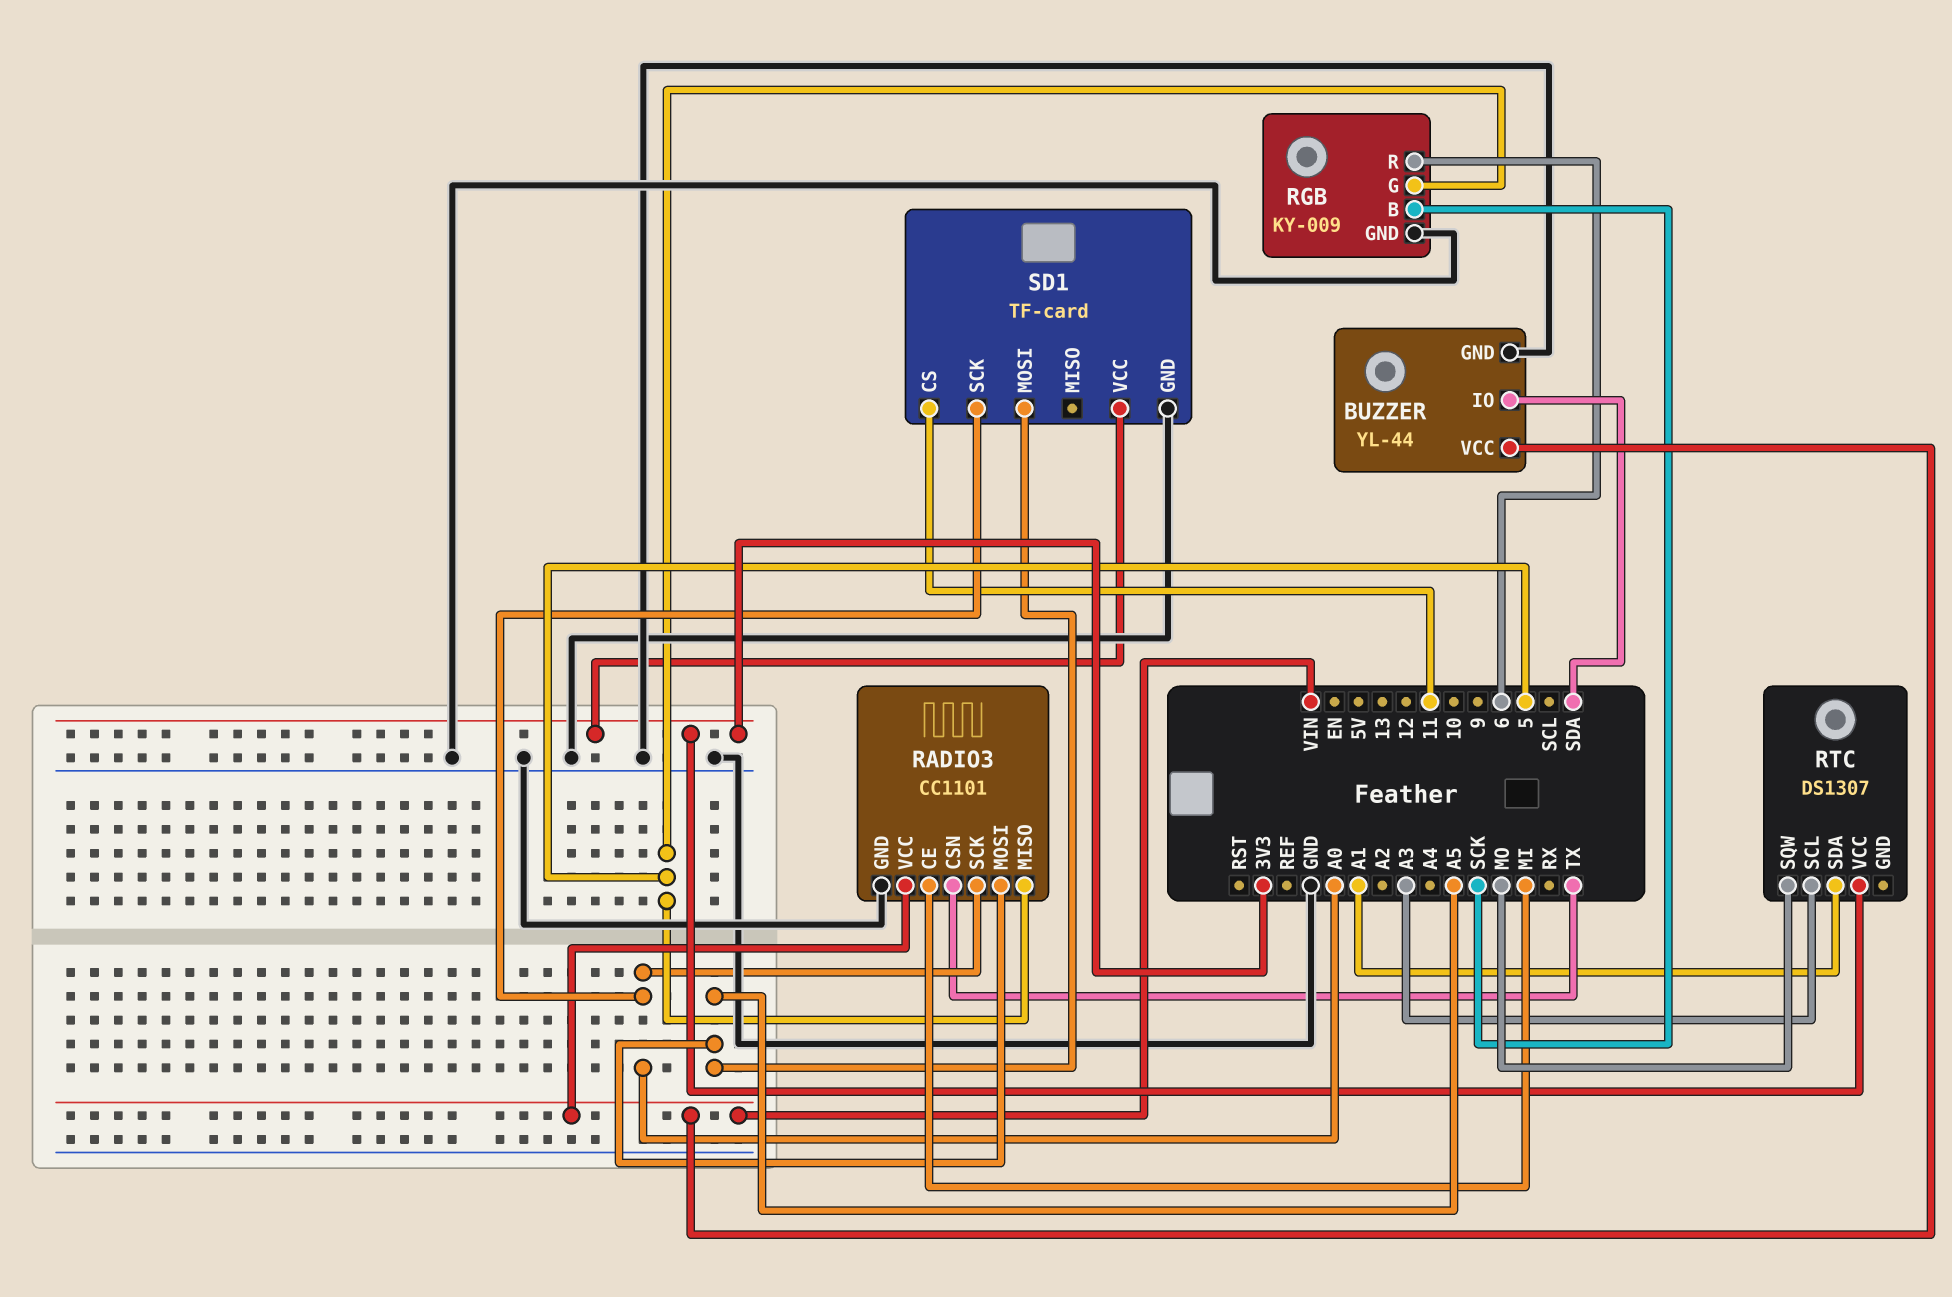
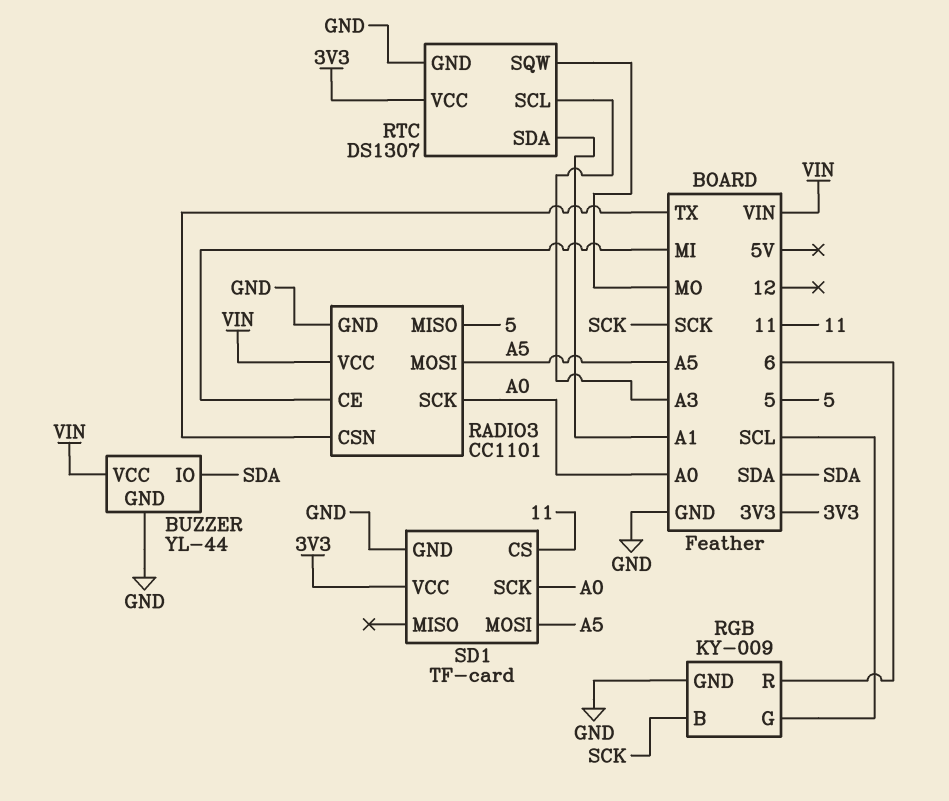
RGB pin G: 5 -> SCL
RTC pin GND: none -> GND

